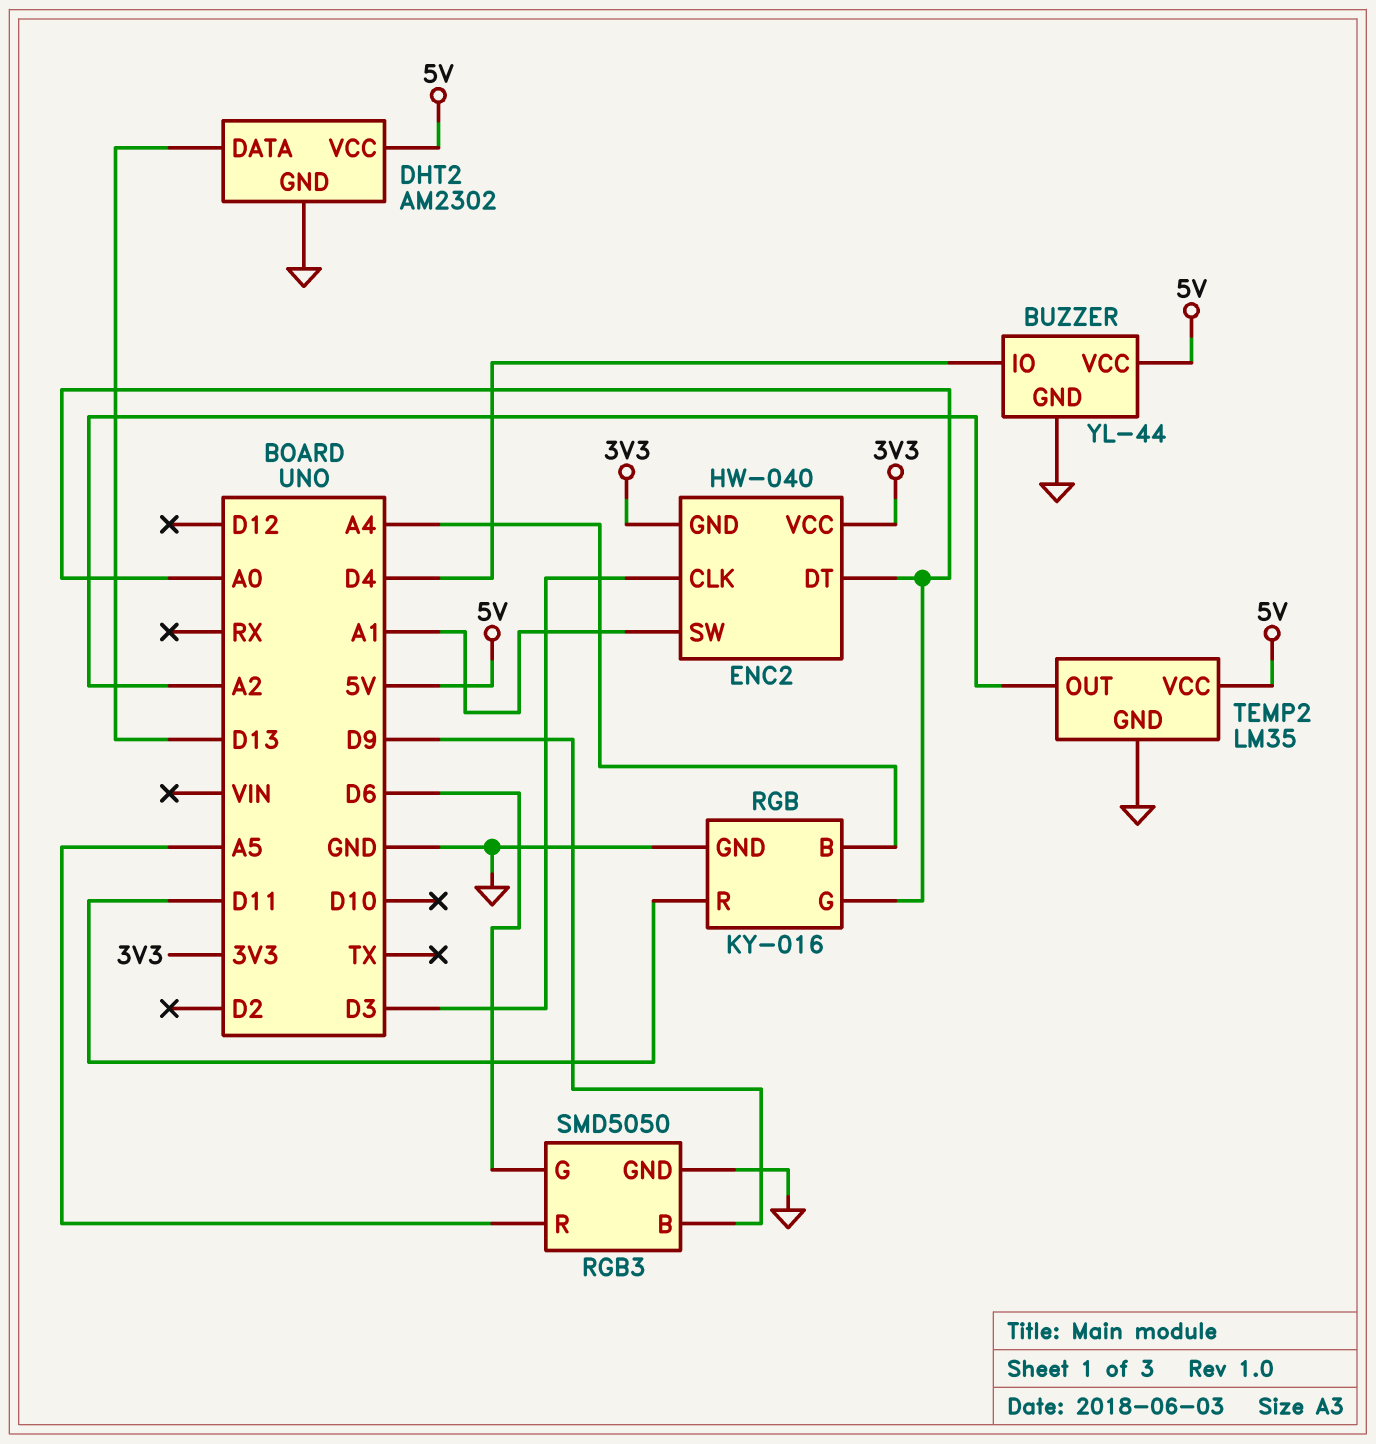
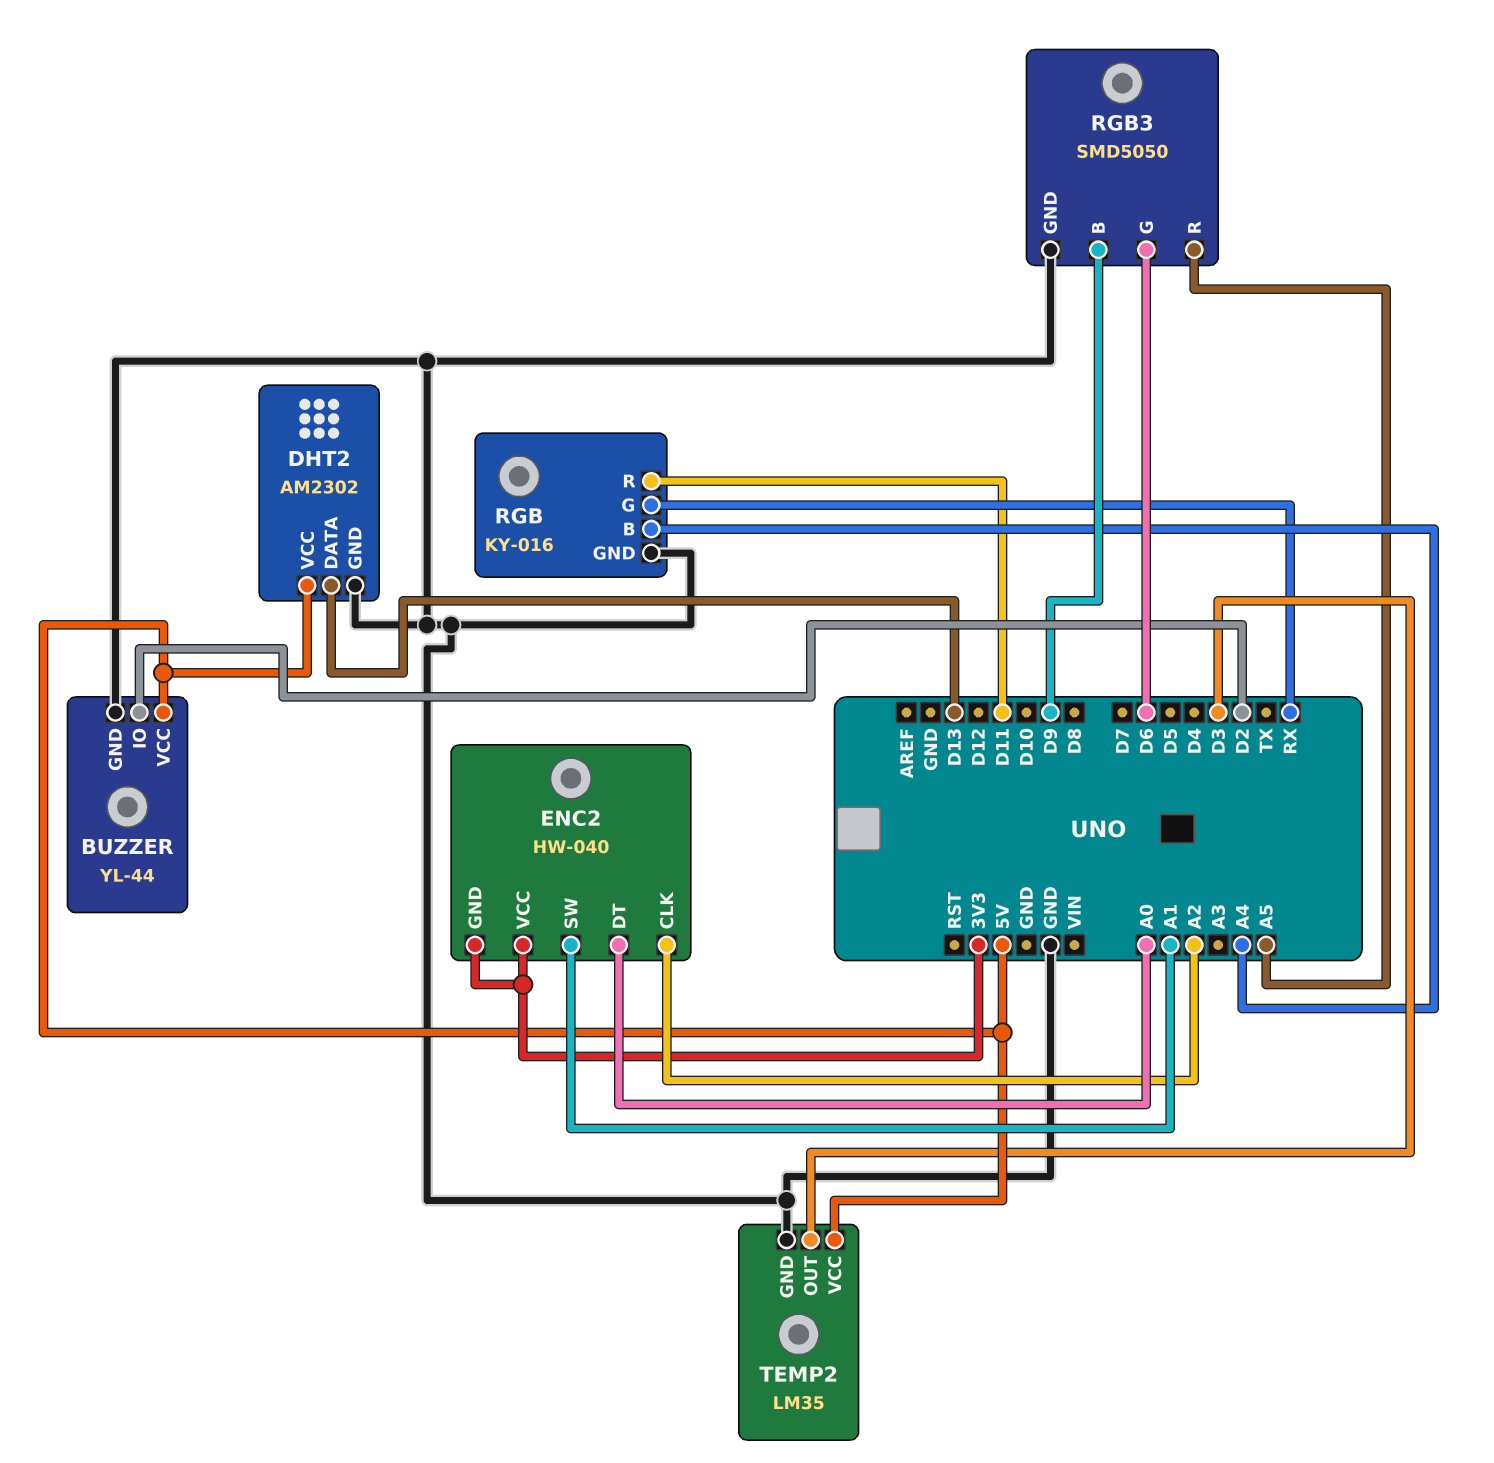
BUZZER pin IO: D4 -> D2
ENC2 pin CLK: D3 -> A2
RGB pin G: A0 -> RX
TEMP2 pin OUT: A2 -> D3

